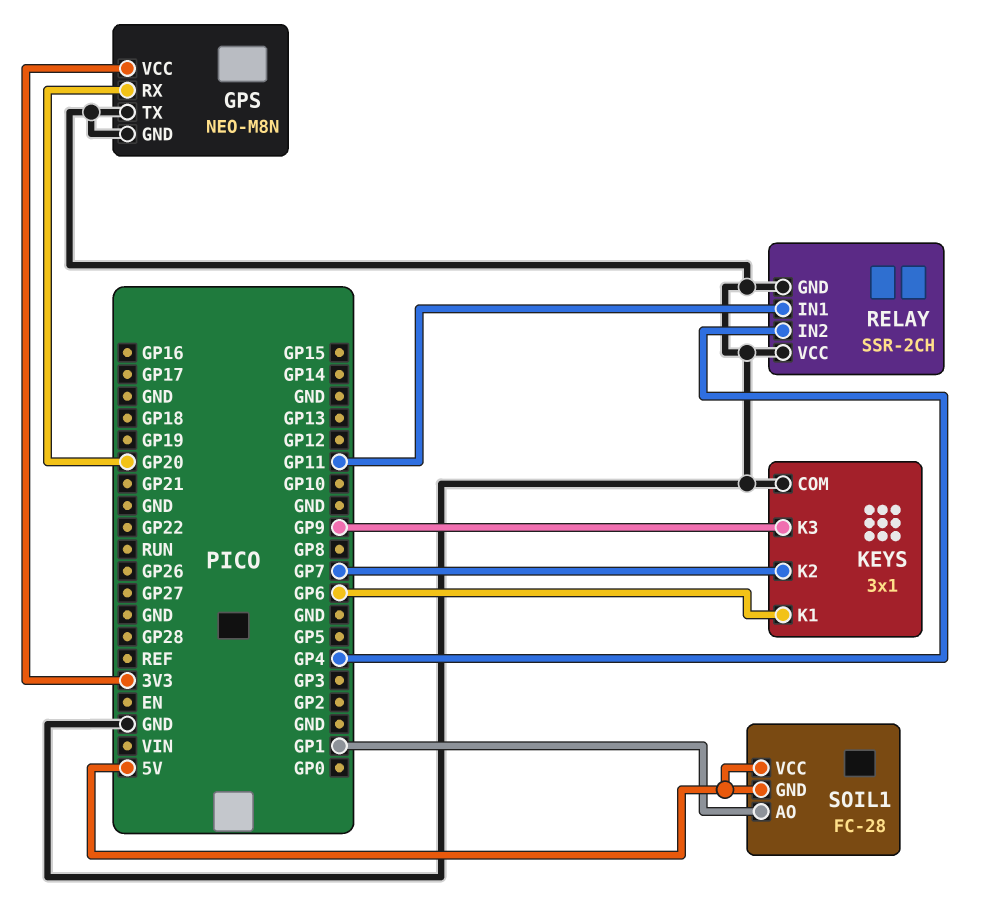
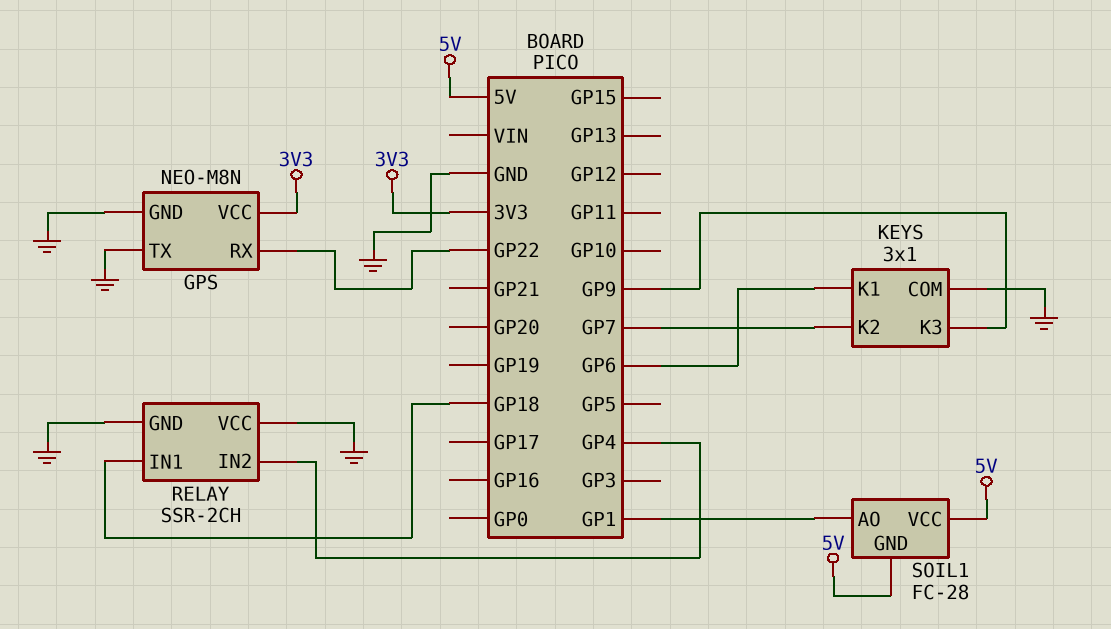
GPS pin RX: GP20 -> GP22
RELAY pin IN1: GP11 -> GP18

